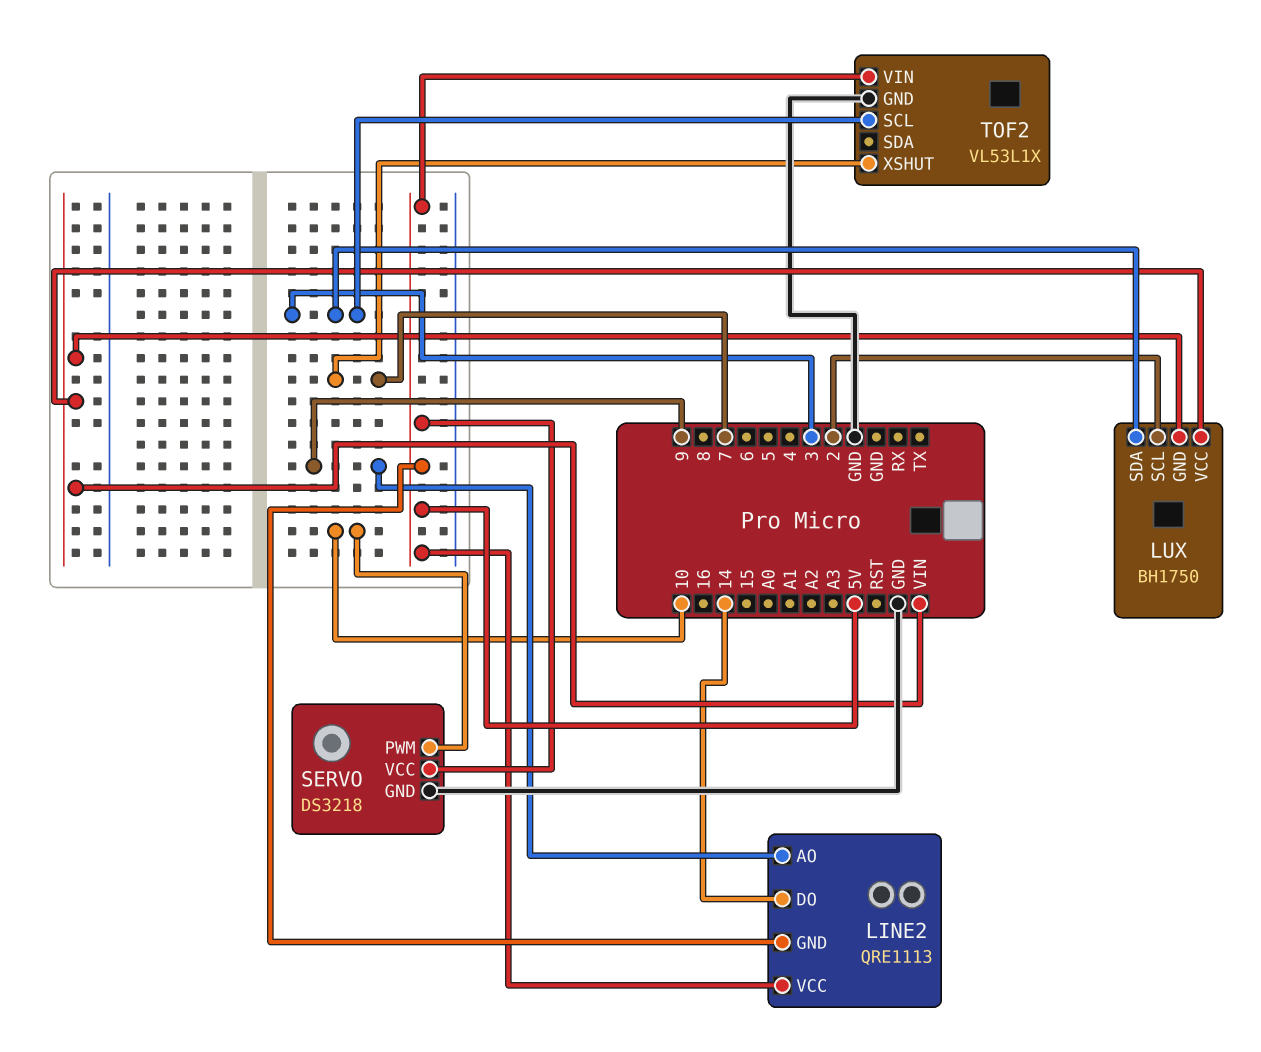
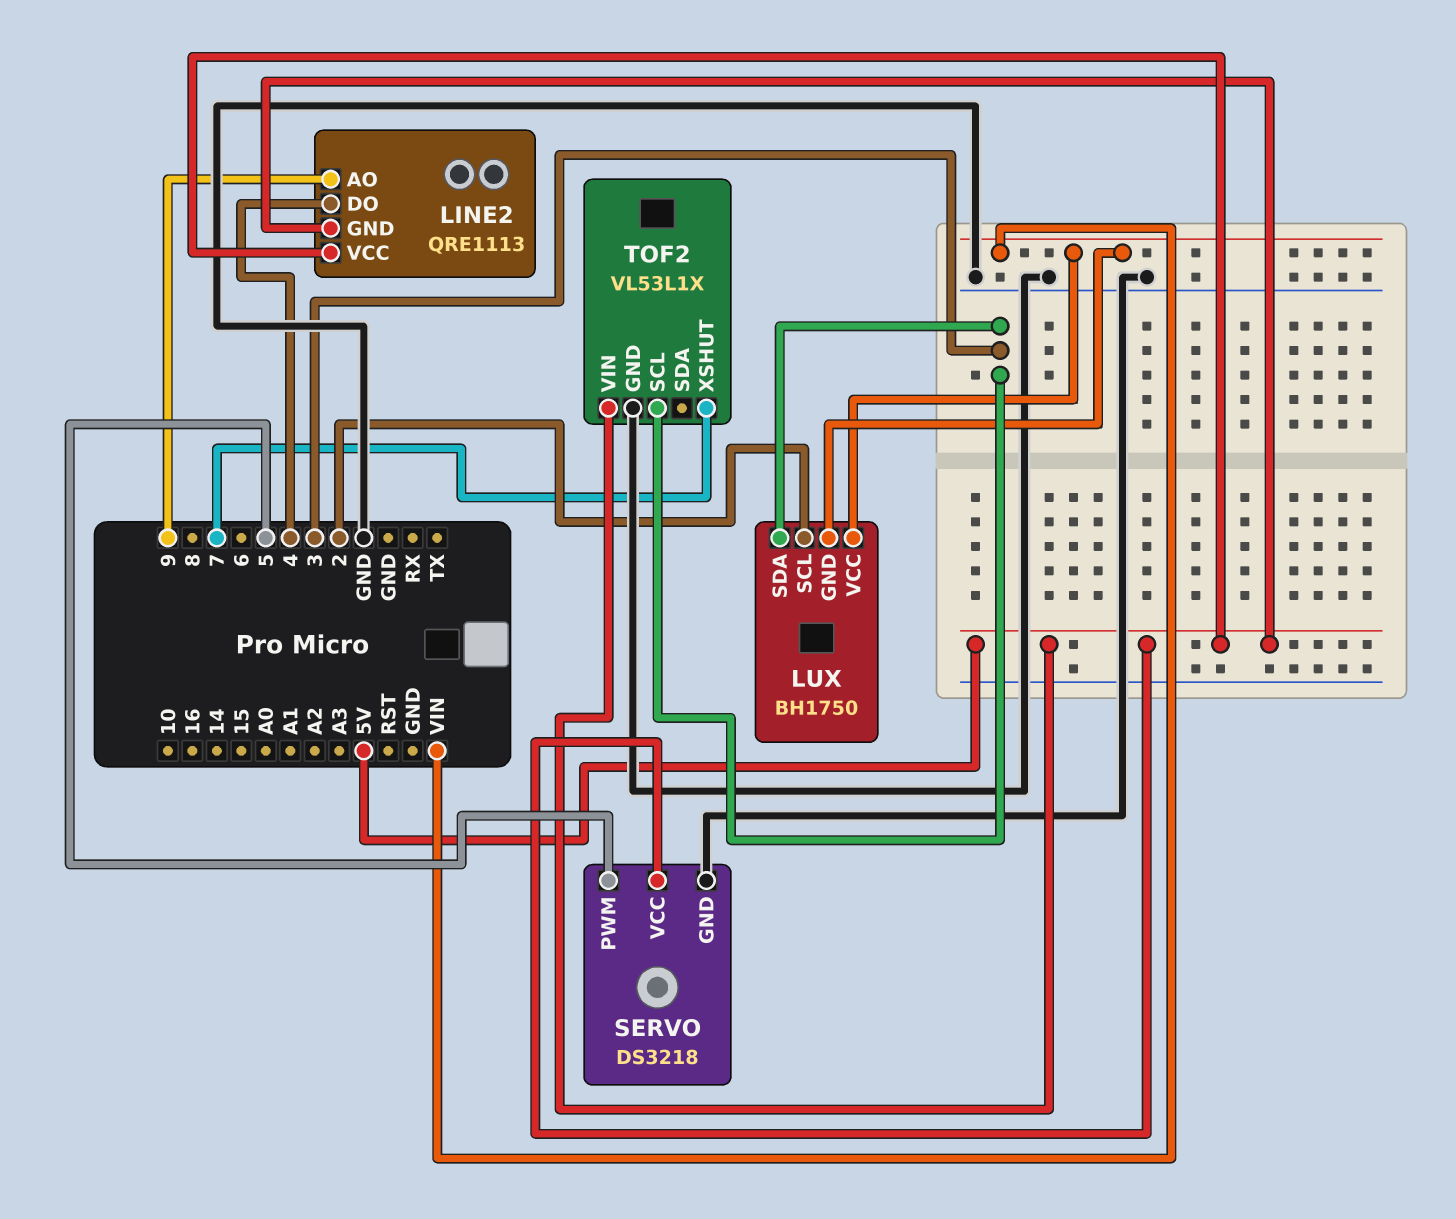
LINE2 pin DO: 14 -> 4
SERVO pin PWM: 10 -> 5

